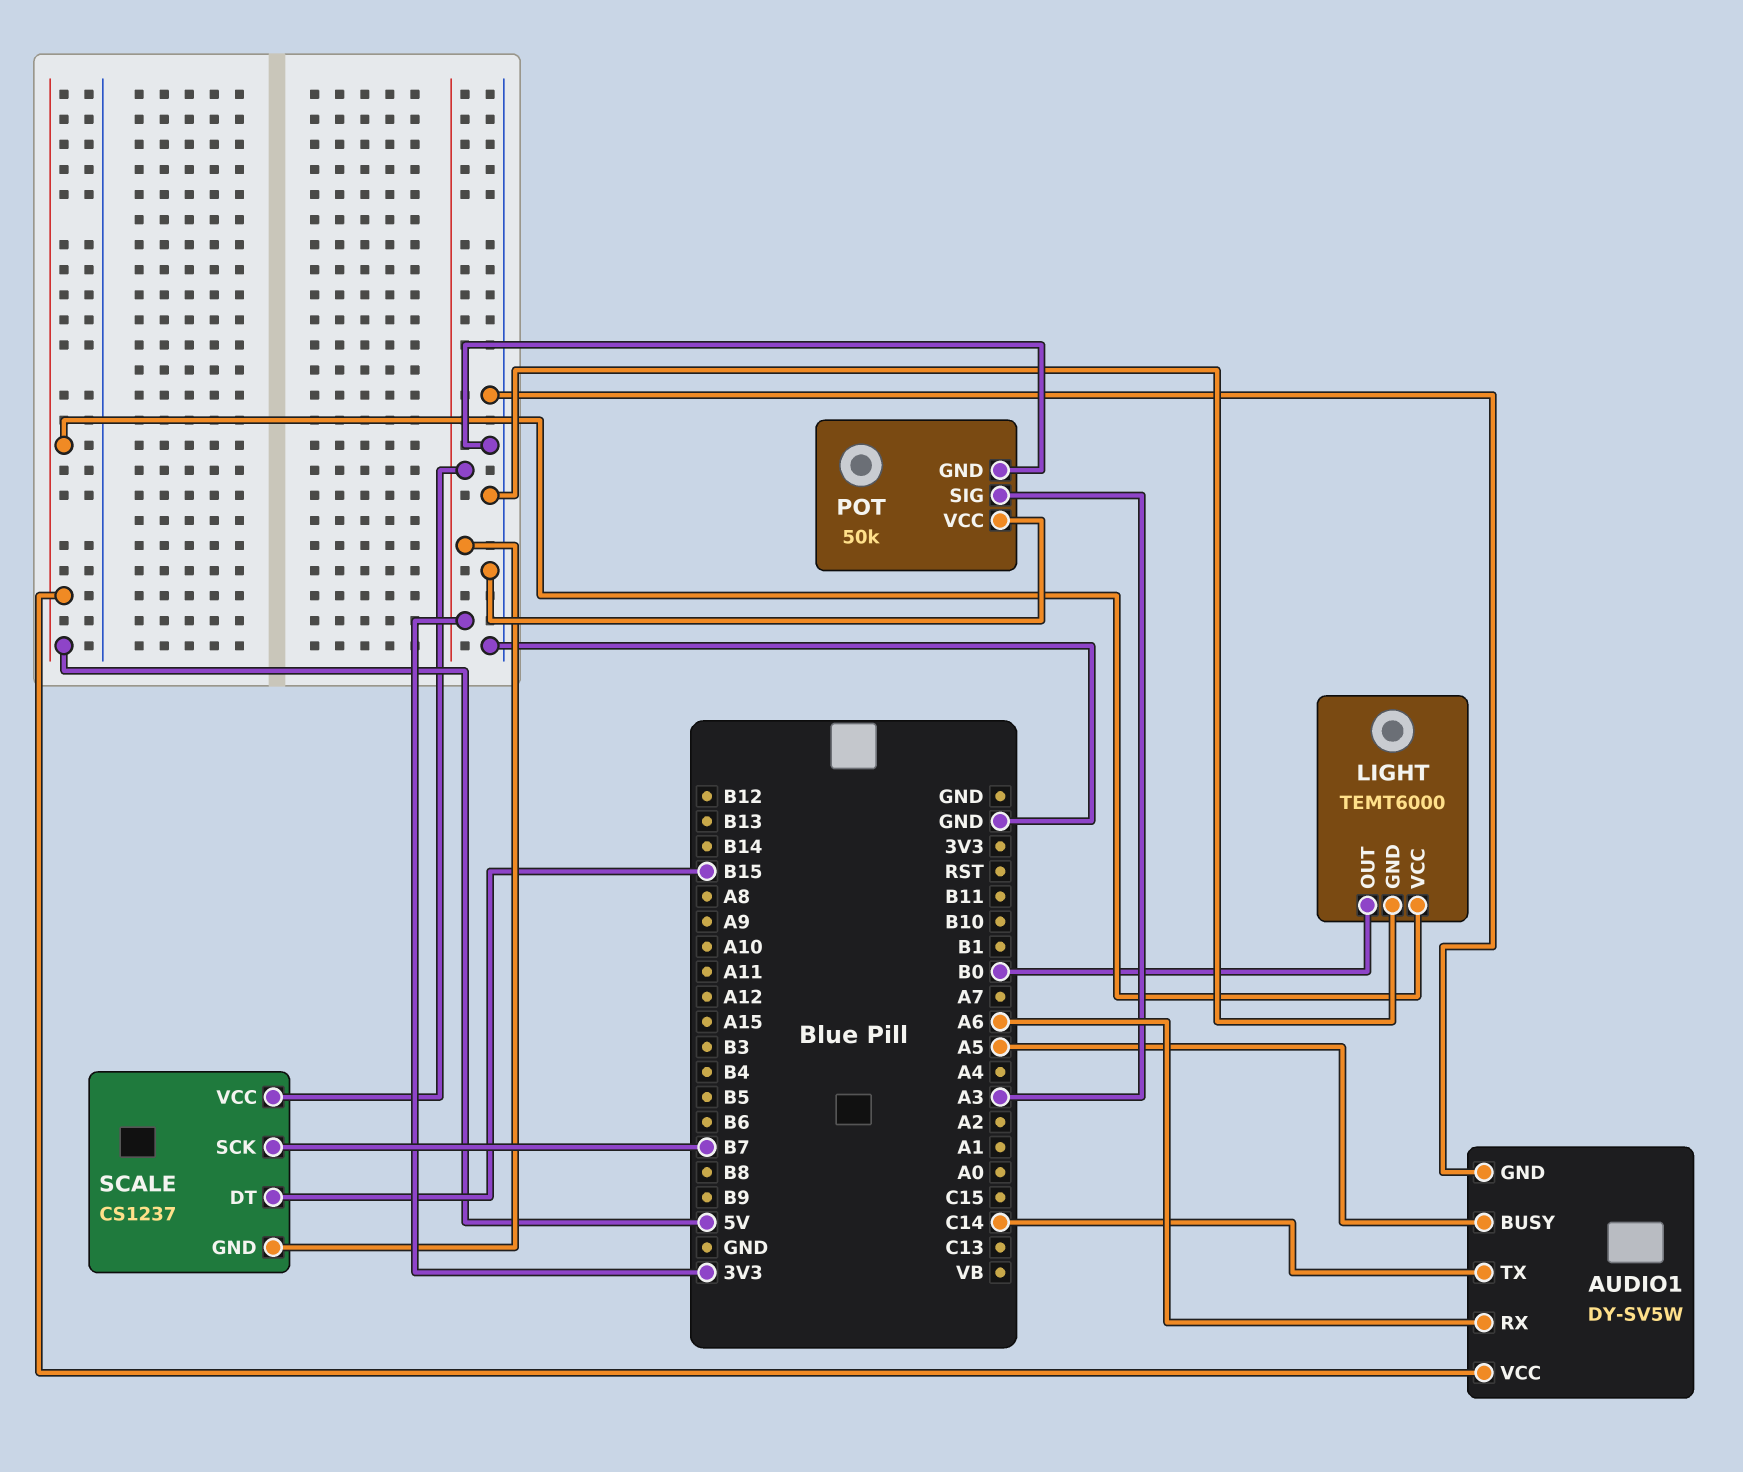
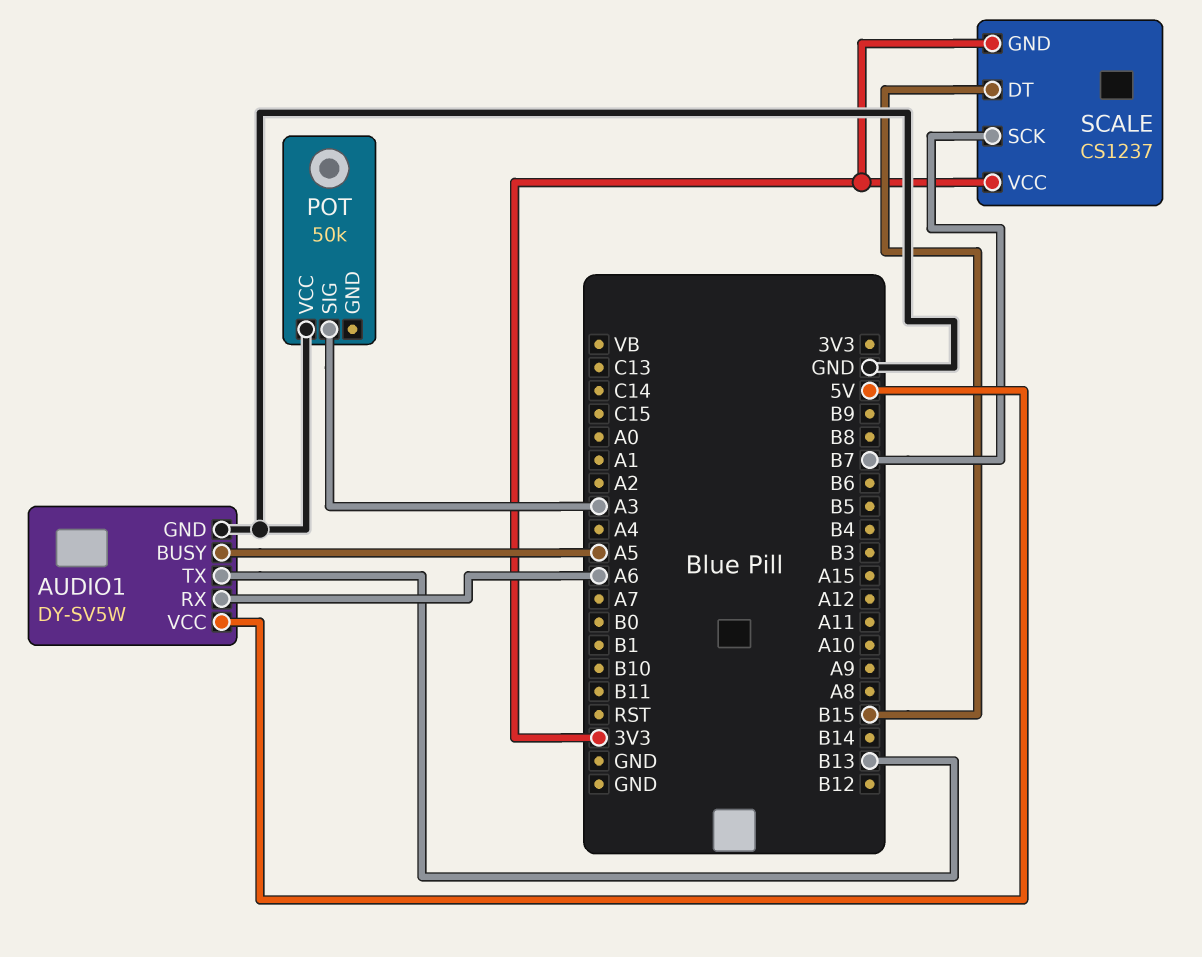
AUDIO1 pin TX: C14 -> B13
LIGHT: TEMT6000 -> none
LIGHT pin GND: GND -> none
LIGHT pin OUT: B0 -> none
LIGHT pin VCC: 5V -> none
POT pin GND: GND -> none

